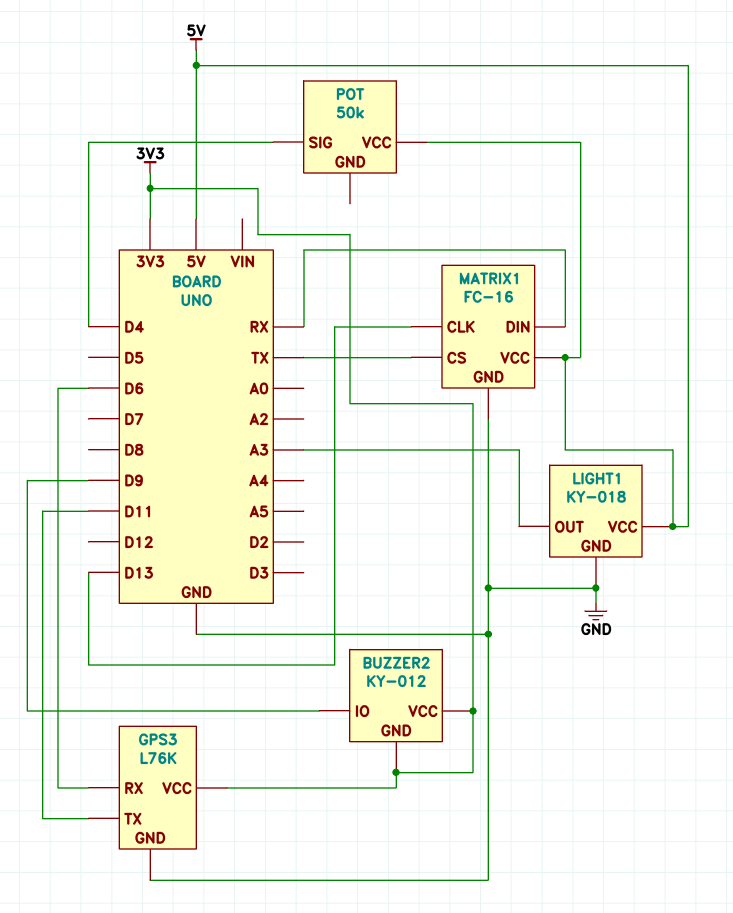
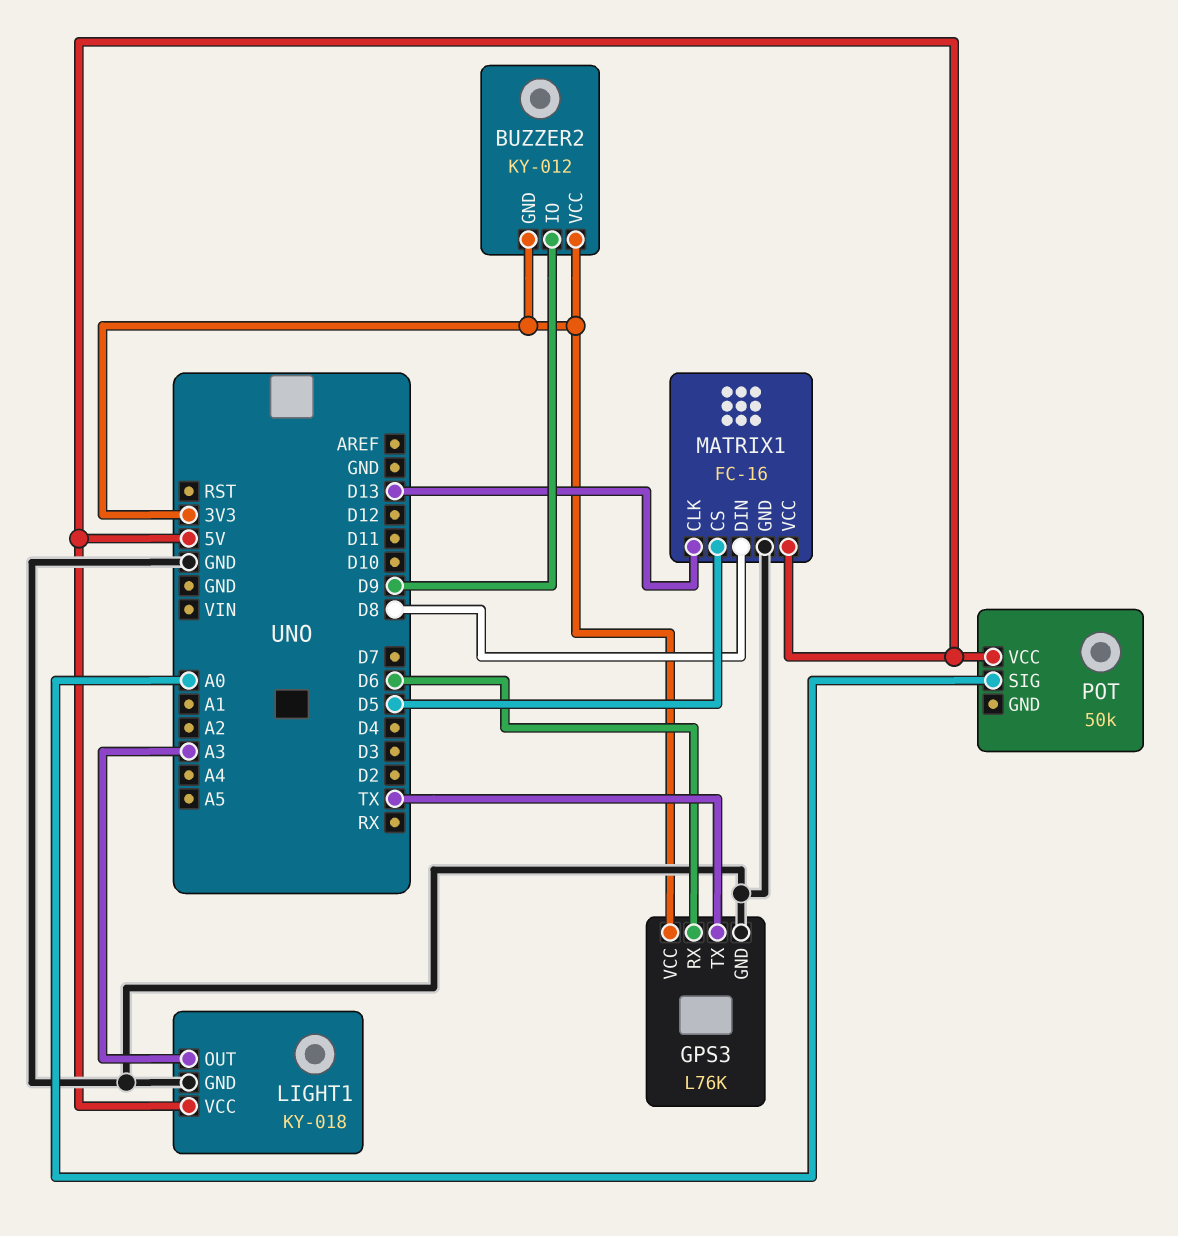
GPS3 pin TX: D11 -> TX
MATRIX1 pin CS: TX -> D5
MATRIX1 pin DIN: RX -> D8
POT pin SIG: D4 -> A0

